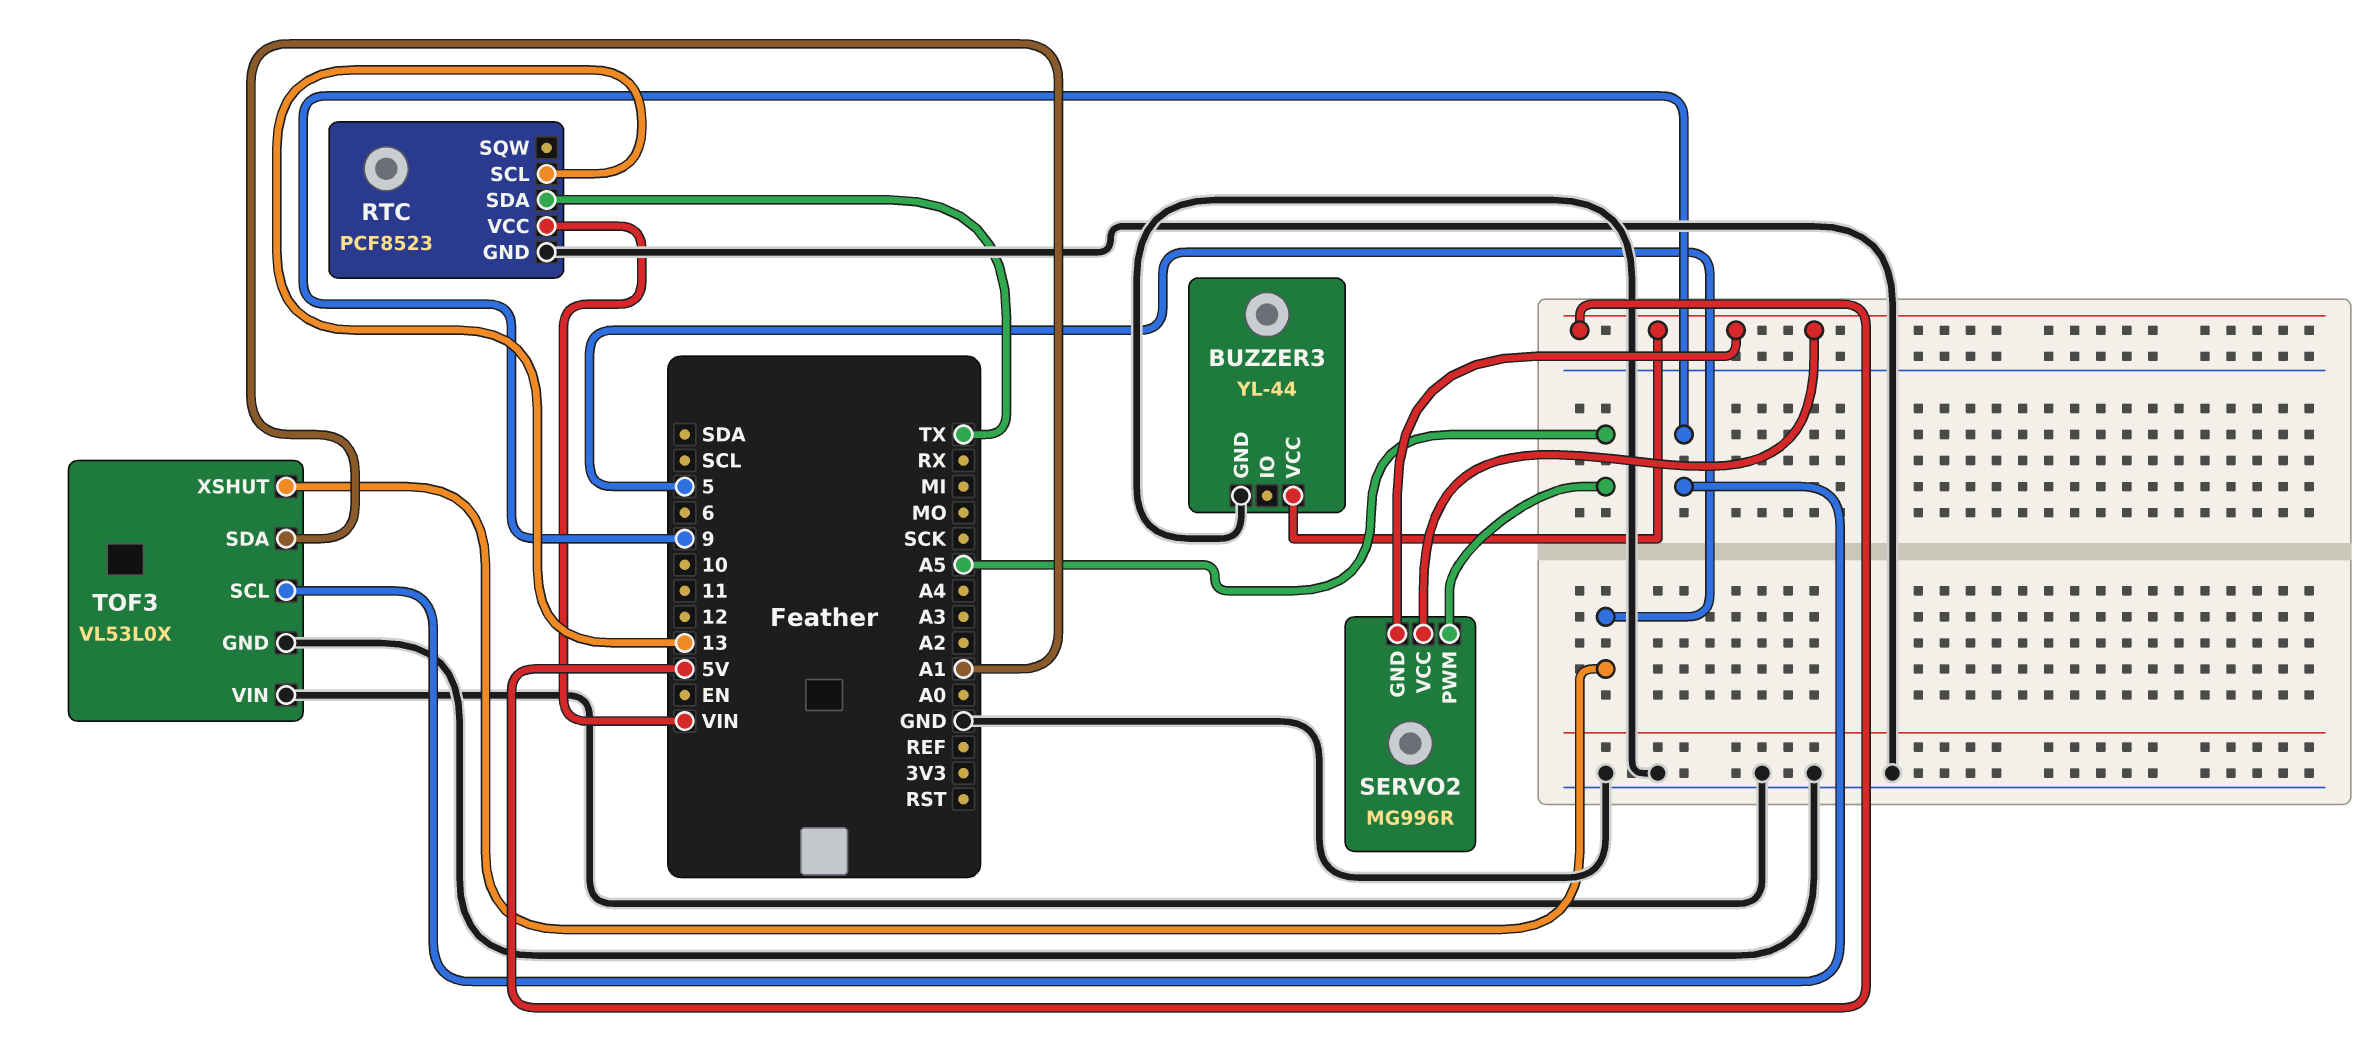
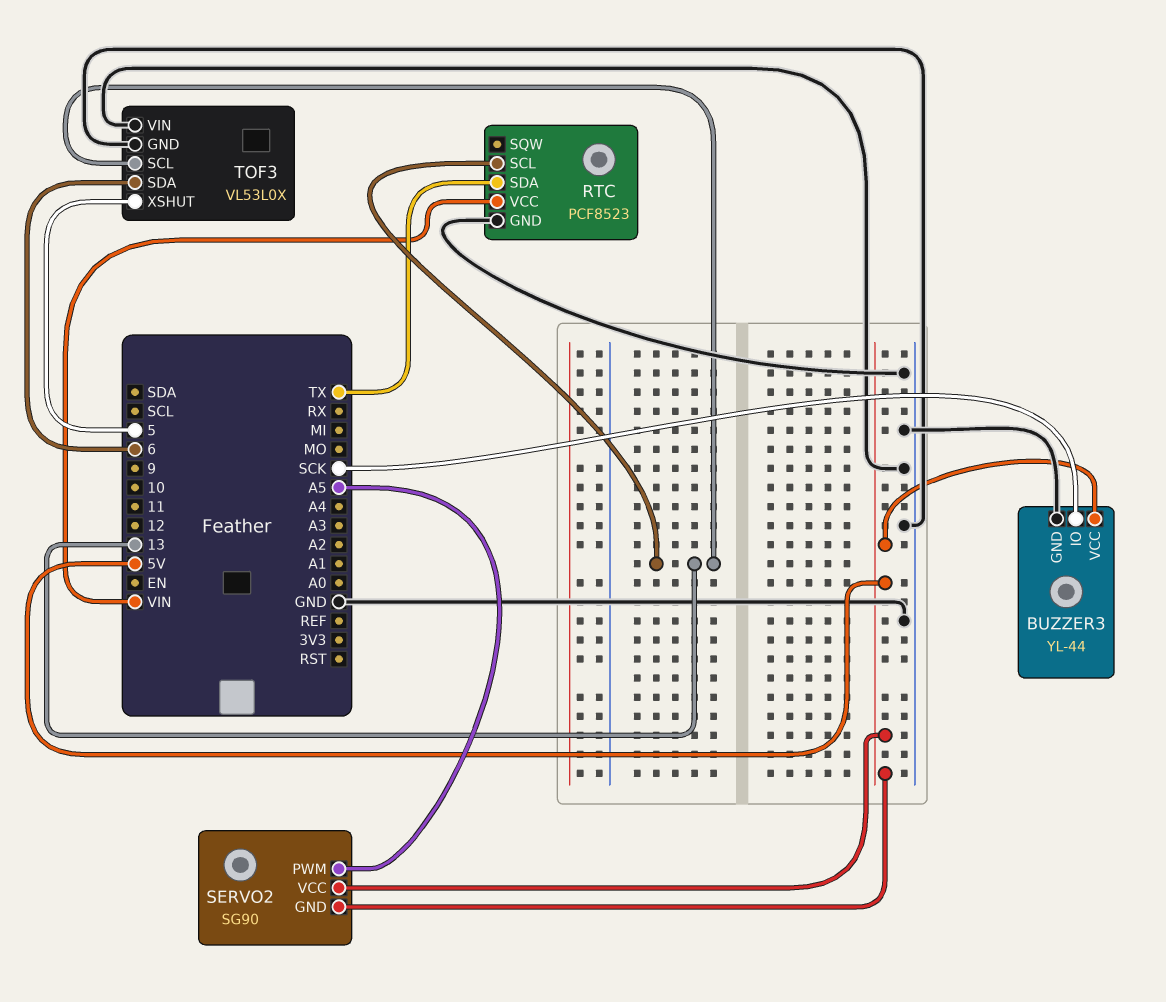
BUZZER3 pin IO: none -> SCK
SERVO2: MG996R -> SG90
TOF3 pin SCL: 9 -> 13
TOF3 pin SDA: A1 -> 6

